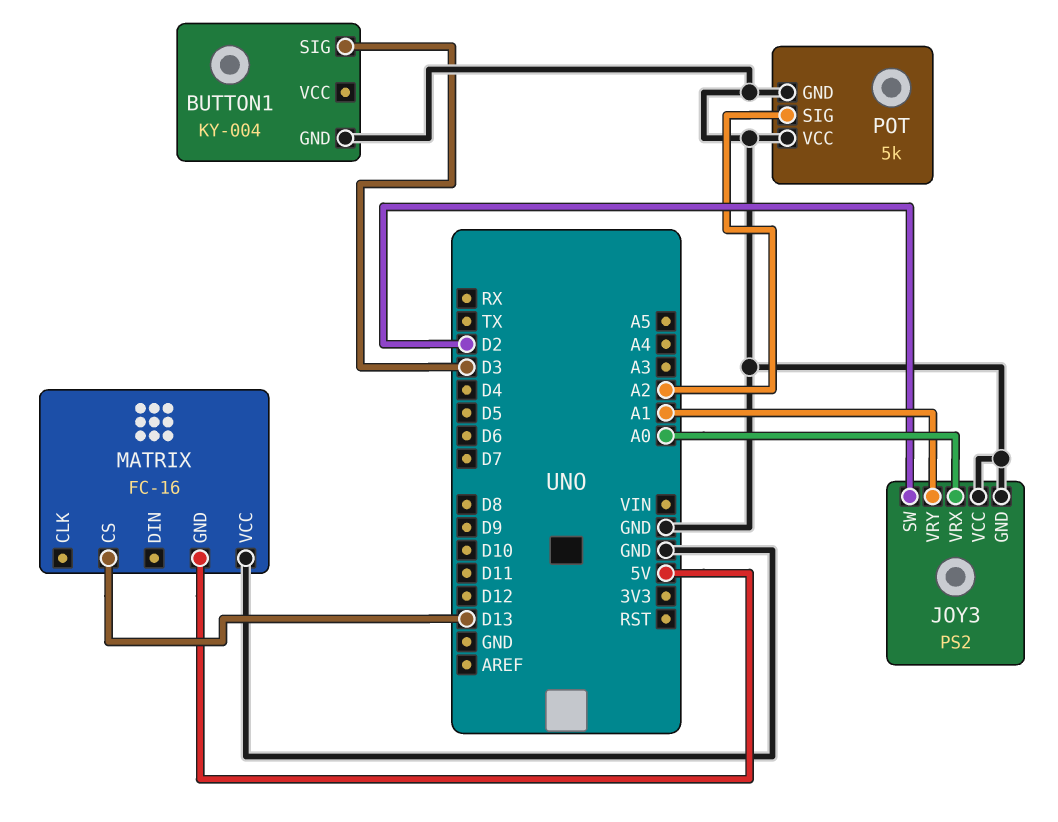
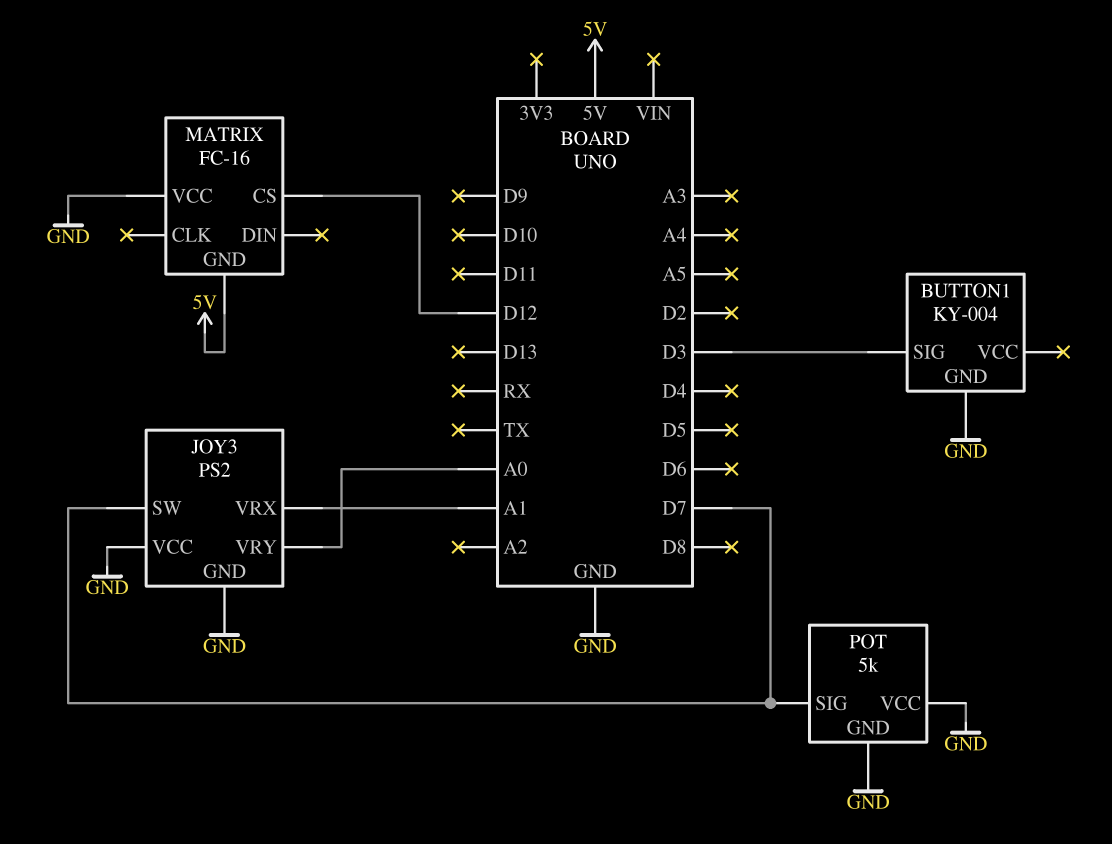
JOY3 pin SW: D2 -> D7
JOY3 pin VRX: A0 -> A1
JOY3 pin VRY: A1 -> A0
MATRIX pin CS: D13 -> D12
POT pin SIG: A2 -> D7

